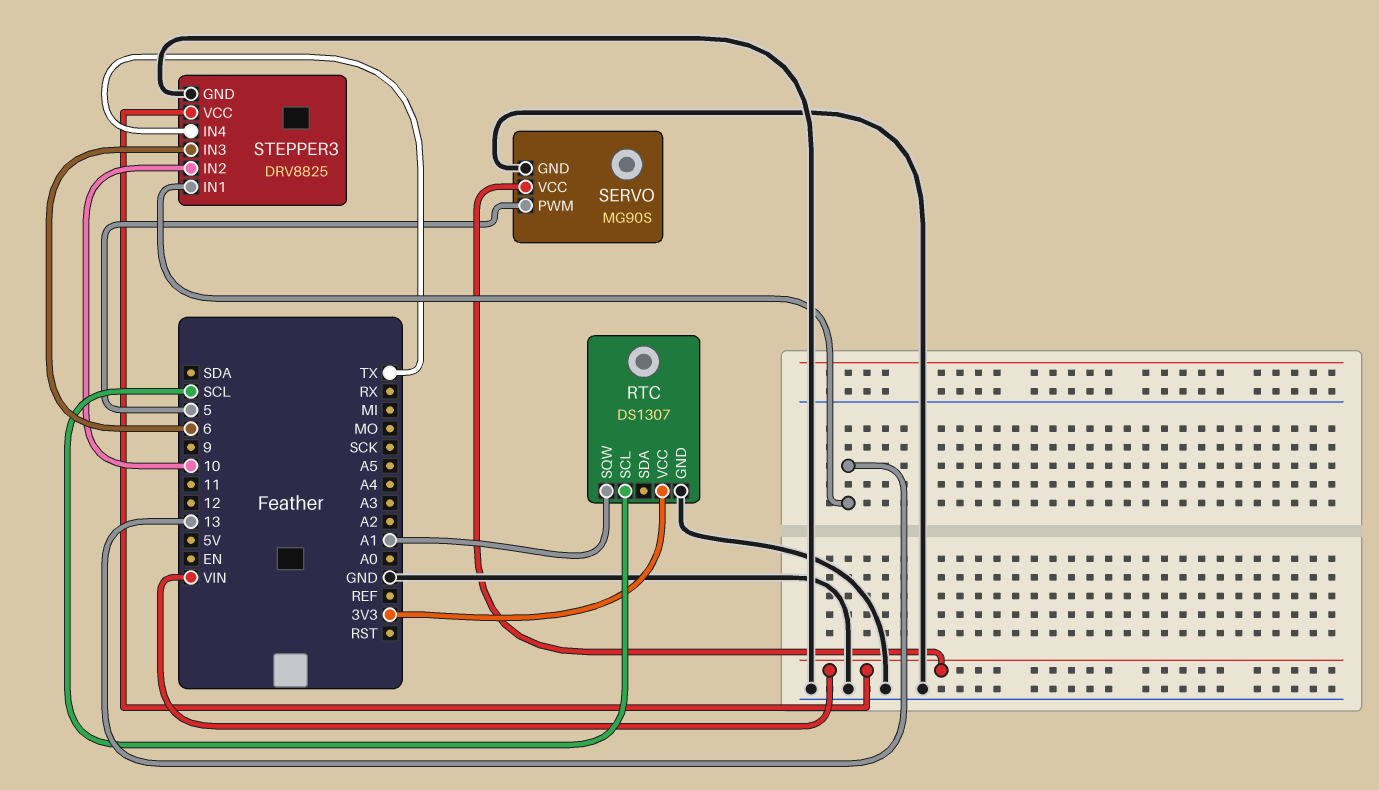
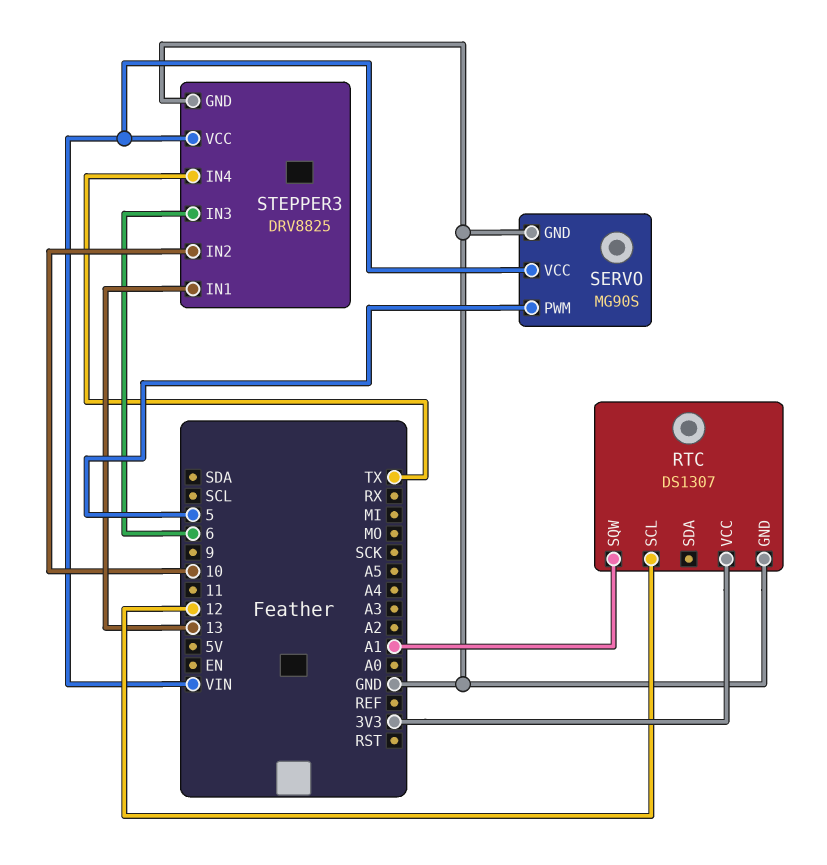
RTC pin SCL: SCL -> 12

